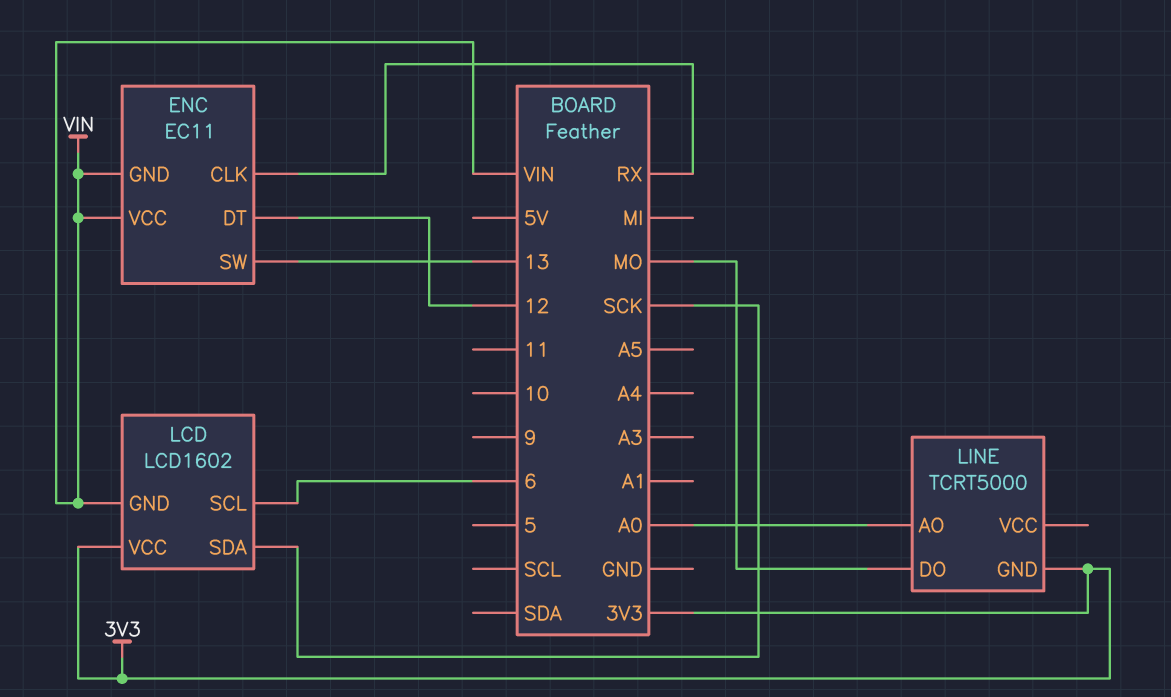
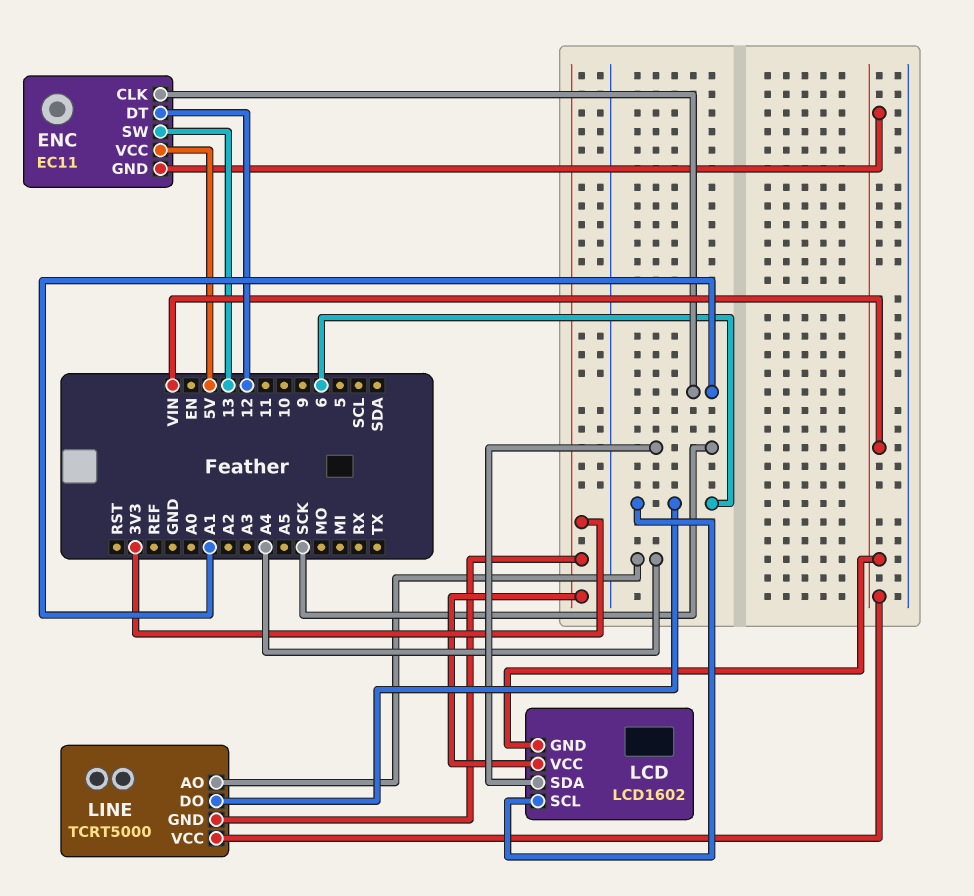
ENC pin CLK: RX -> A1
ENC pin VCC: VIN -> 5V
LINE pin AO: A0 -> A4
LINE pin DO: MO -> 6
LINE pin VCC: none -> VIN

